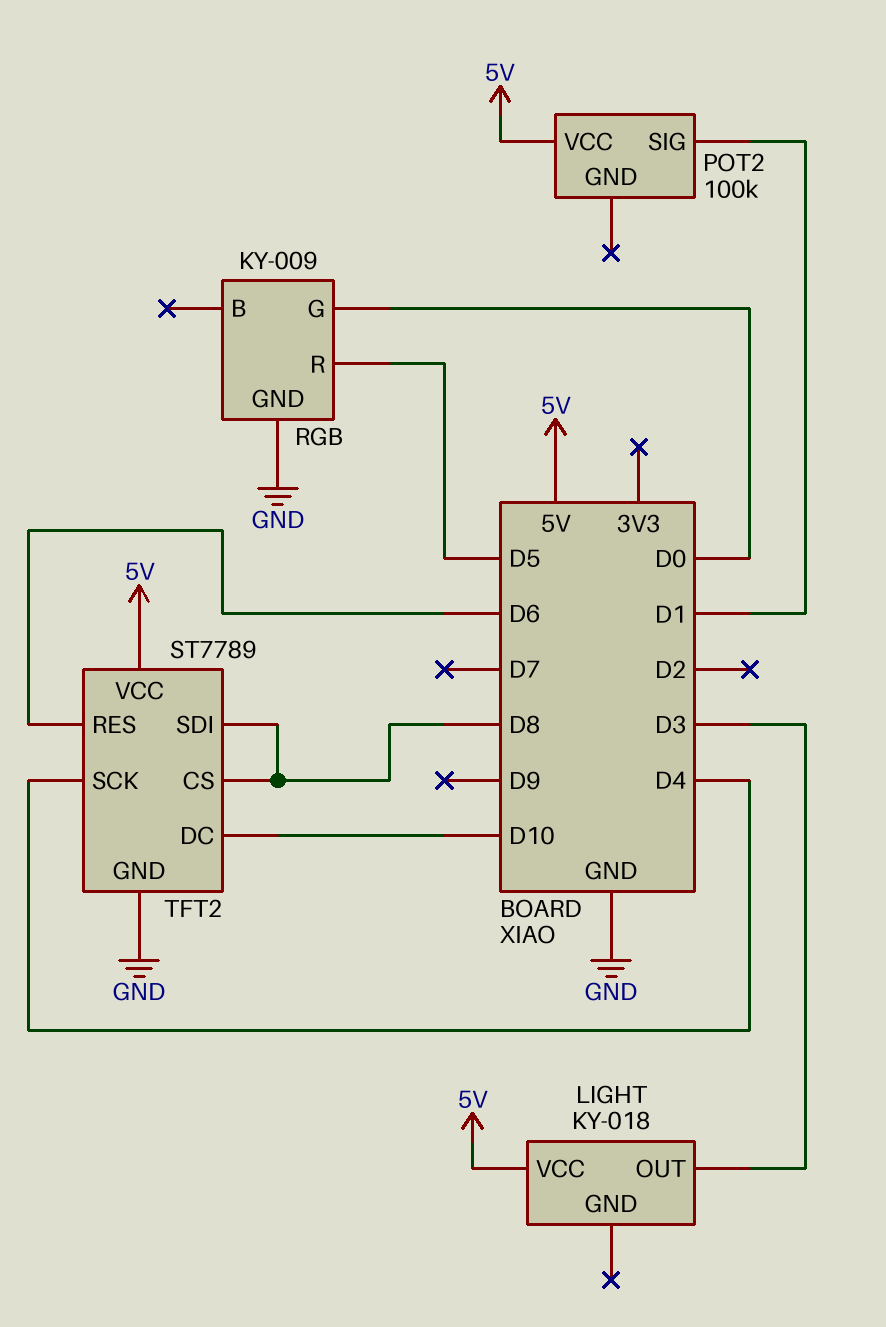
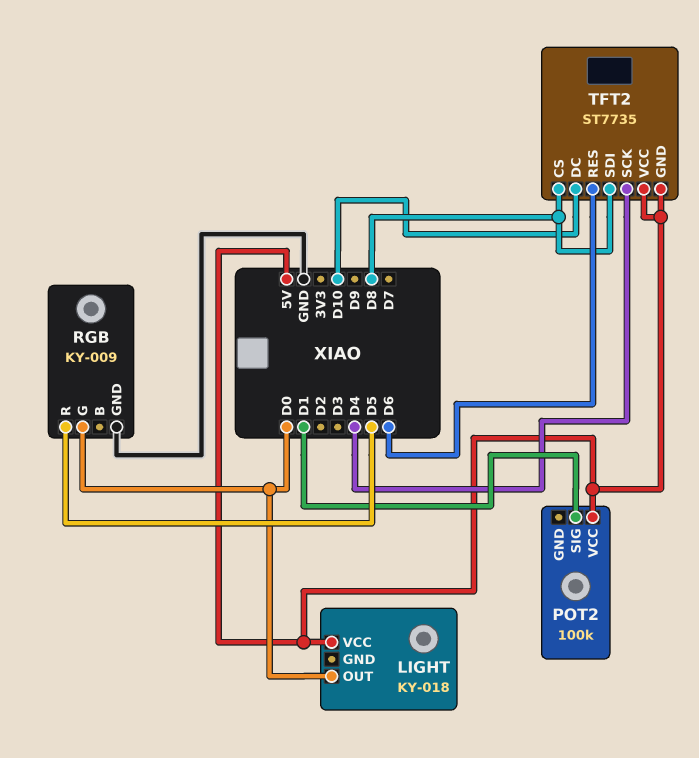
LIGHT pin OUT: D3 -> D0
TFT2: ST7789 -> ST7735
TFT2 pin GND: GND -> 5V

